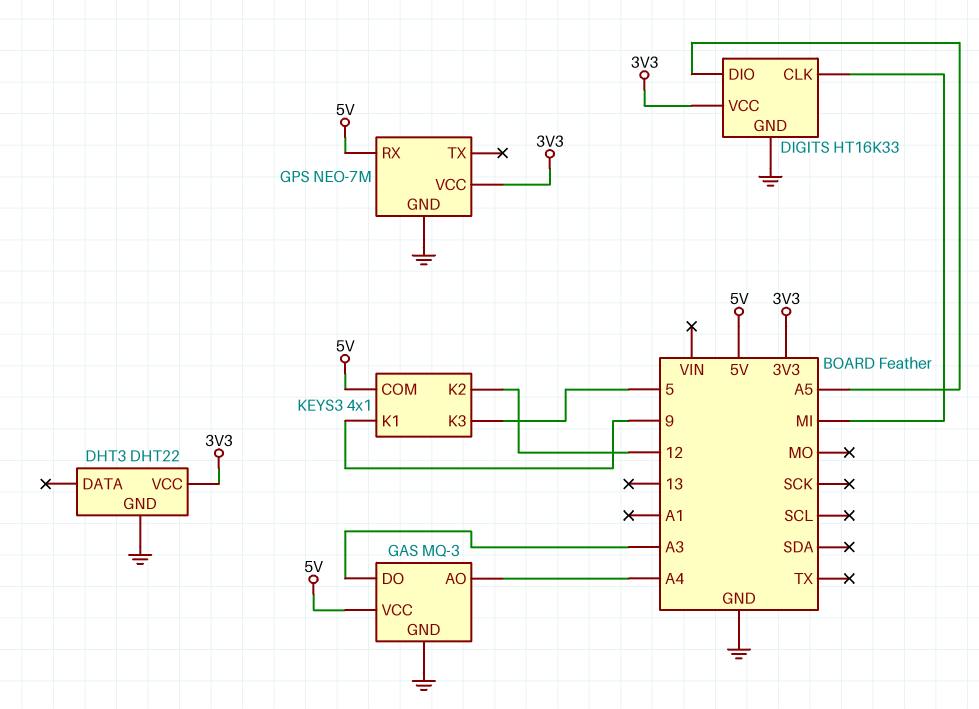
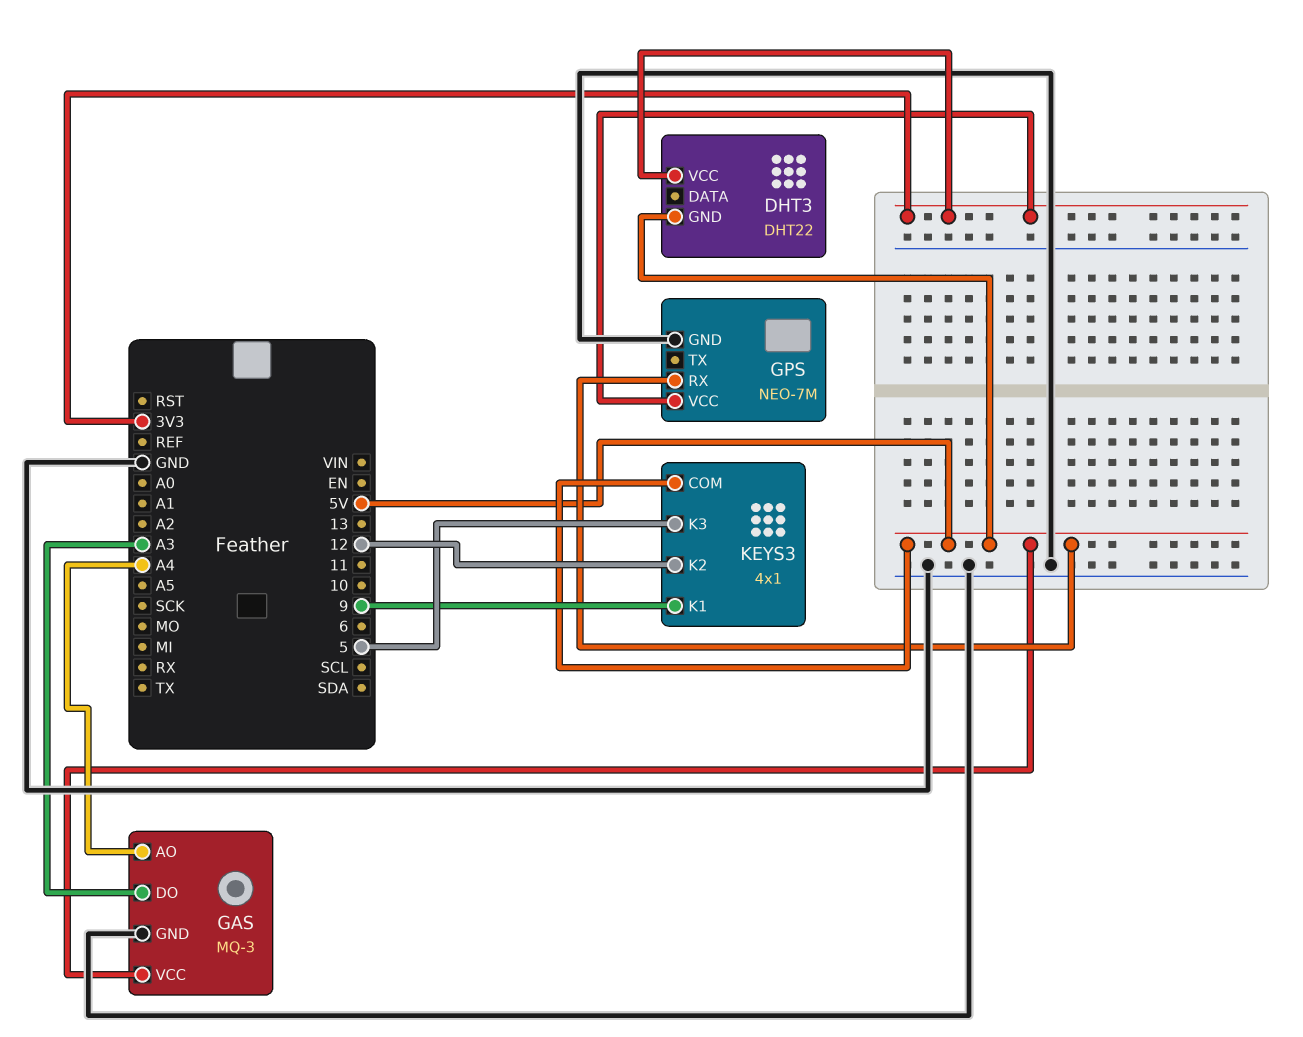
DHT3 pin GND: GND -> 5V
DIGITS: HT16K33 -> none
DIGITS pin CLK: MI -> none
DIGITS pin DIO: A5 -> none
DIGITS pin GND: GND -> none
DIGITS pin VCC: 3V3 -> none

